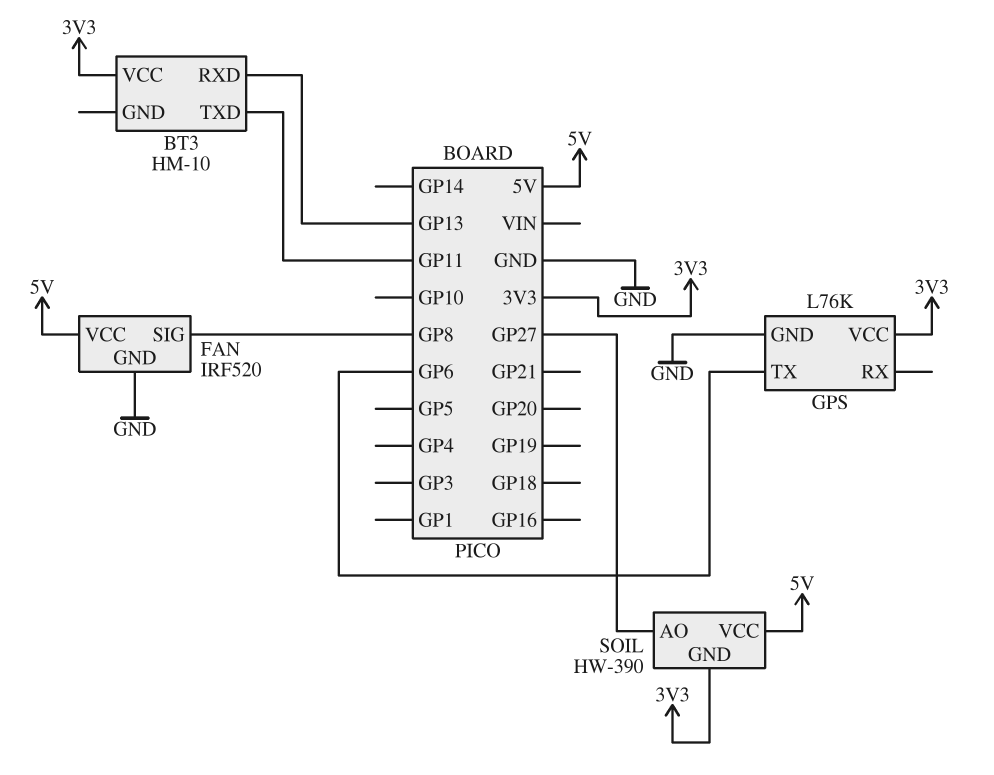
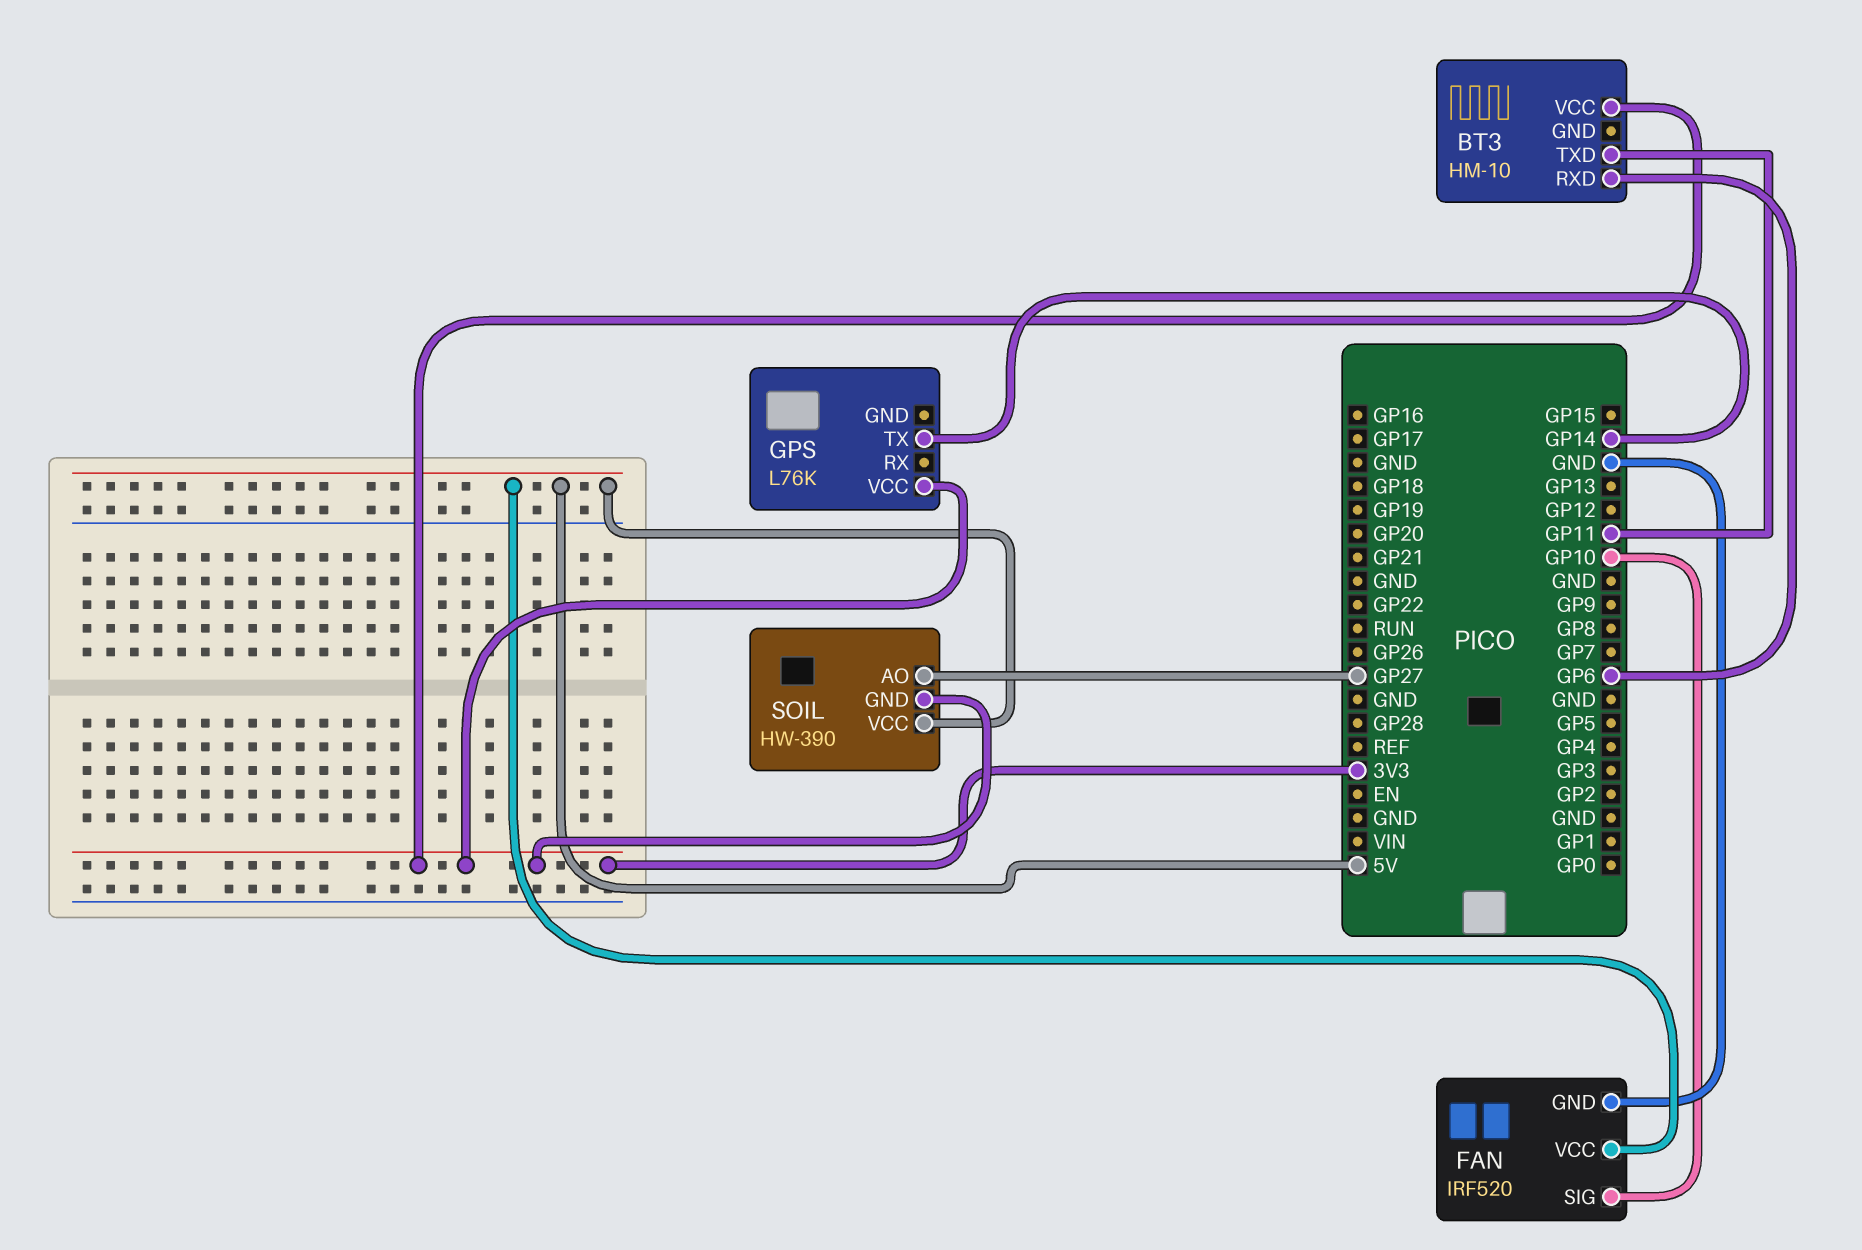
BT3 pin RXD: GP13 -> GP6
FAN pin SIG: GP8 -> GP10
GPS pin GND: GND -> none
GPS pin TX: GP6 -> GP14

